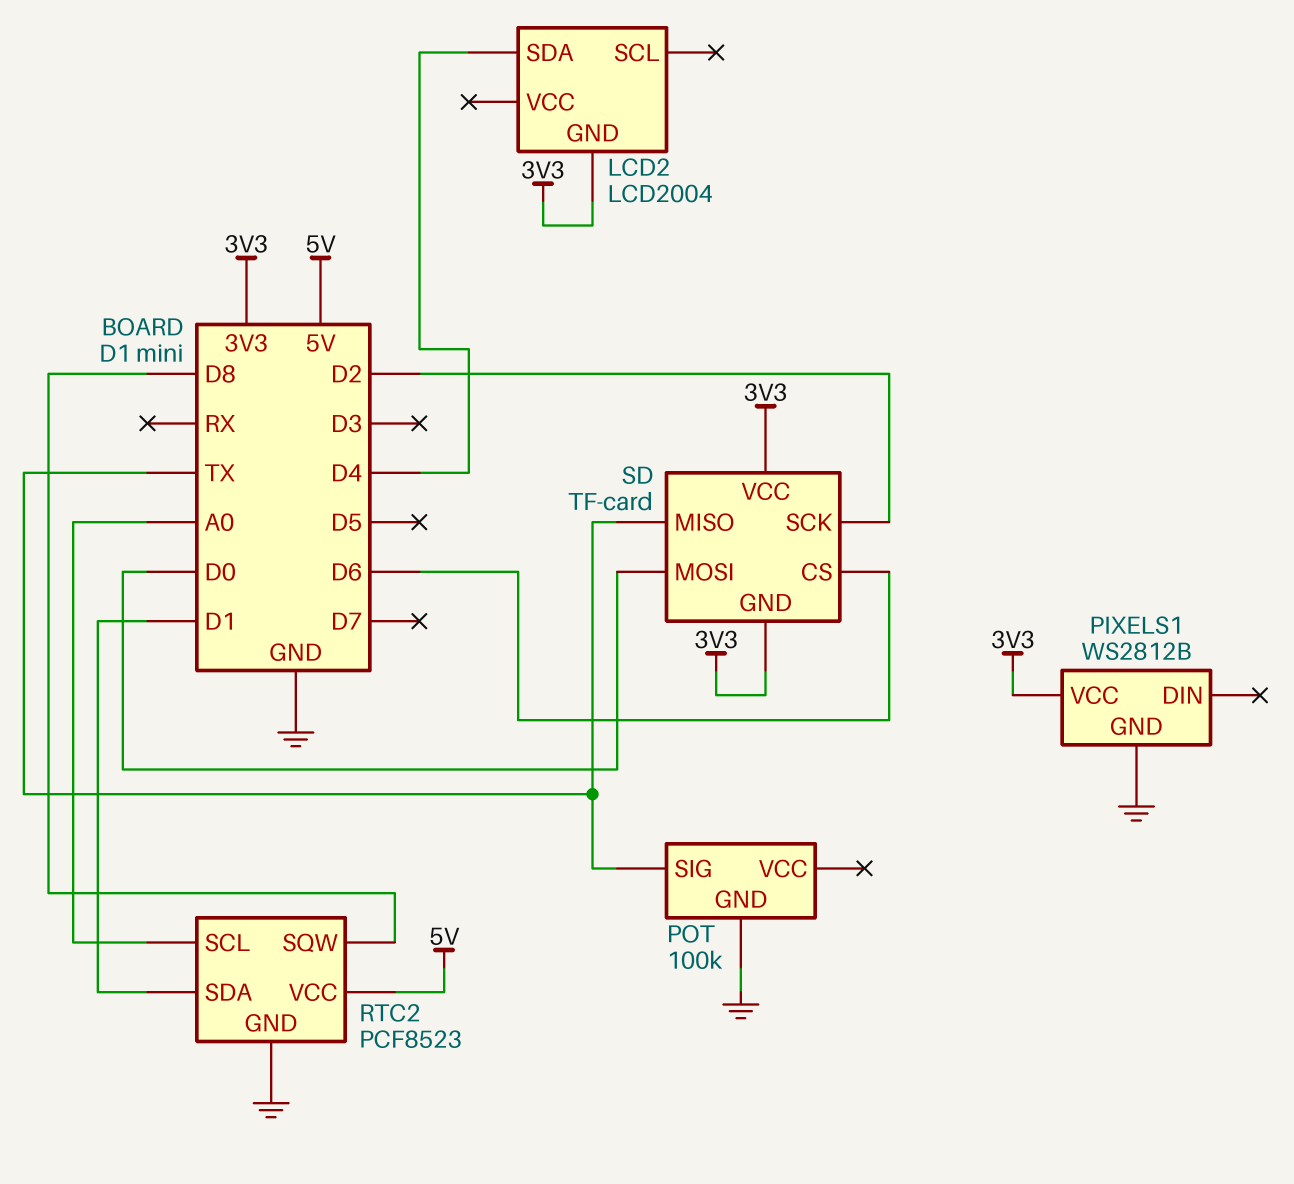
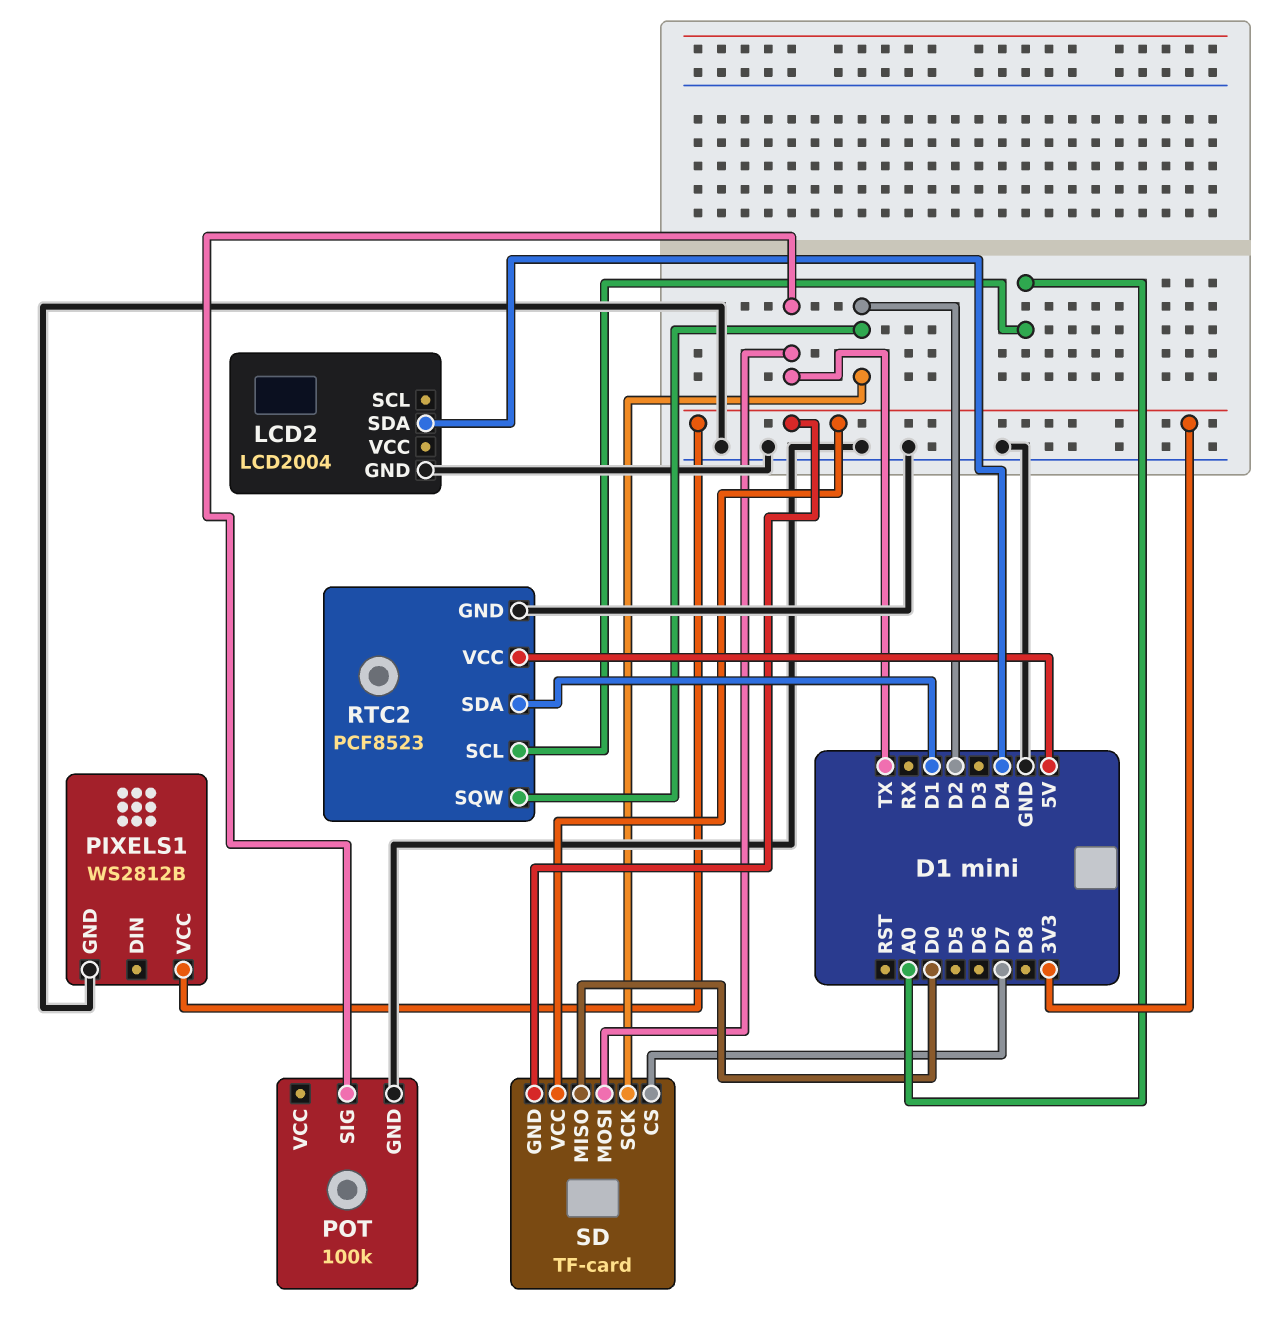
LCD2 pin GND: 3V3 -> GND
RTC2 pin SQW: D8 -> D2
SD pin CS: D6 -> D7
SD pin MISO: TX -> D0
SD pin MOSI: D0 -> TX

